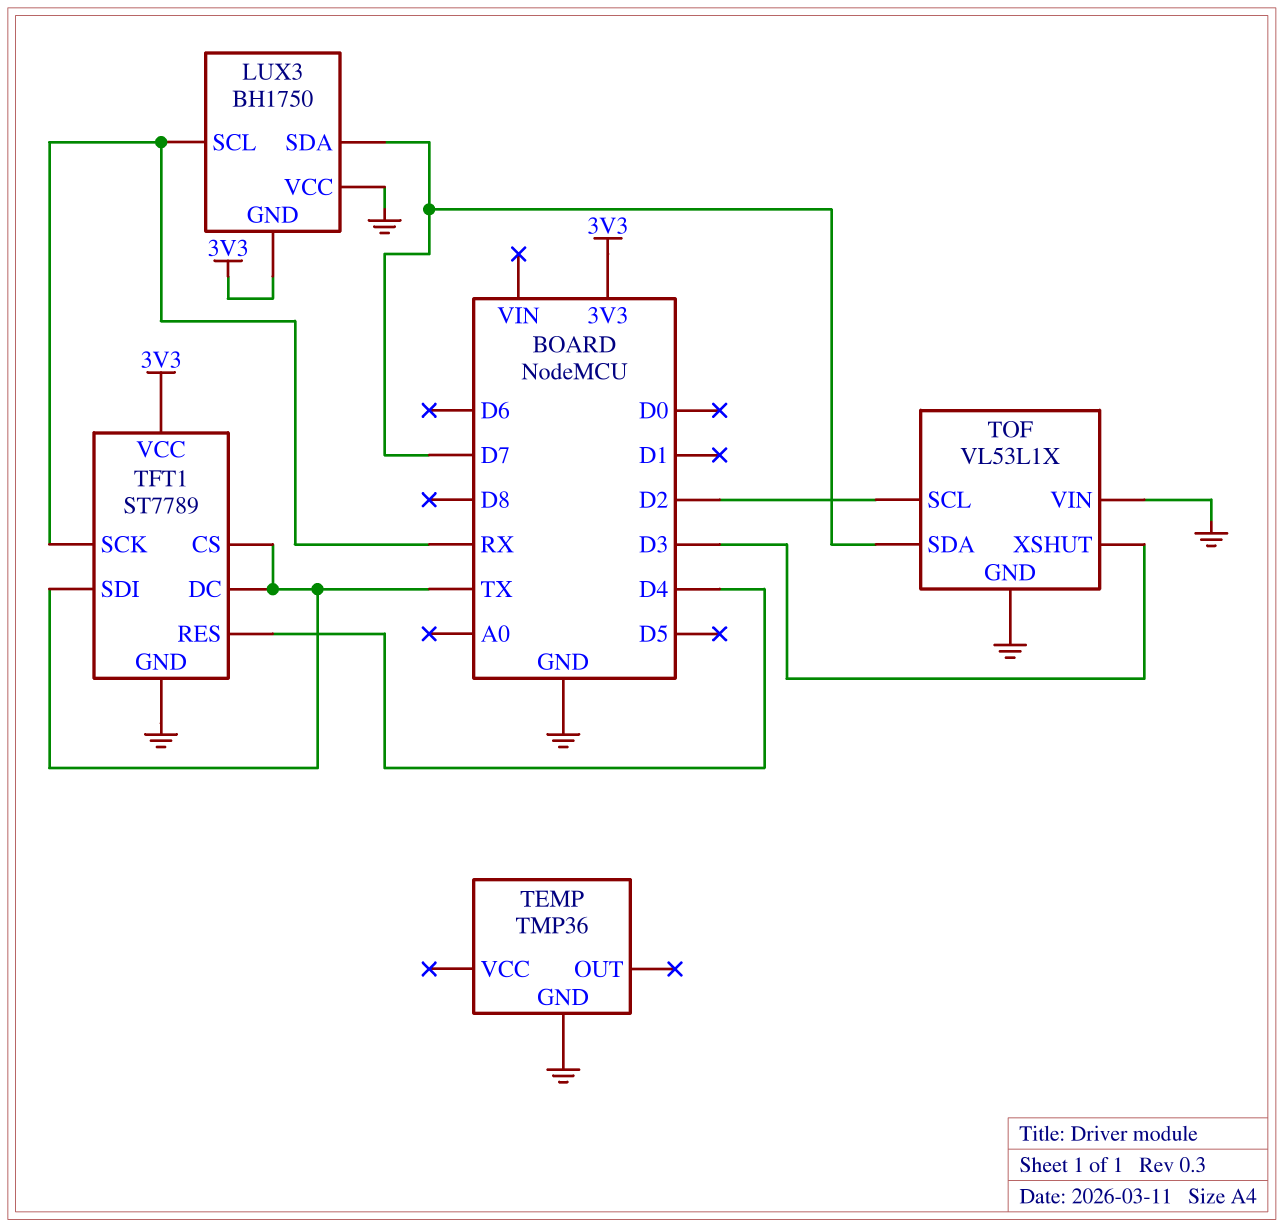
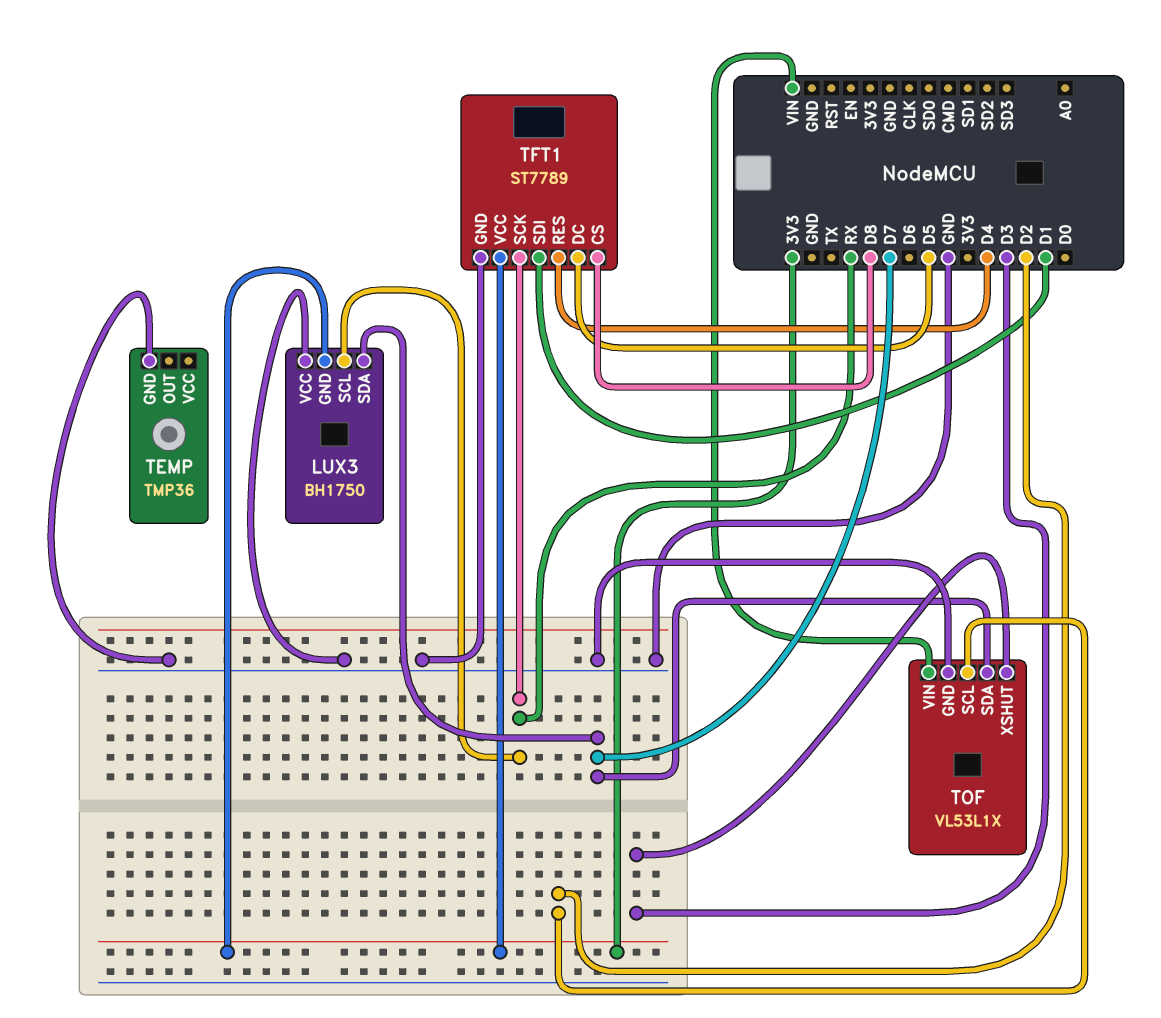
TFT1 pin CS: TX -> D8
TFT1 pin DC: TX -> D5
TFT1 pin SDI: TX -> D1
TOF pin VIN: GND -> VIN

